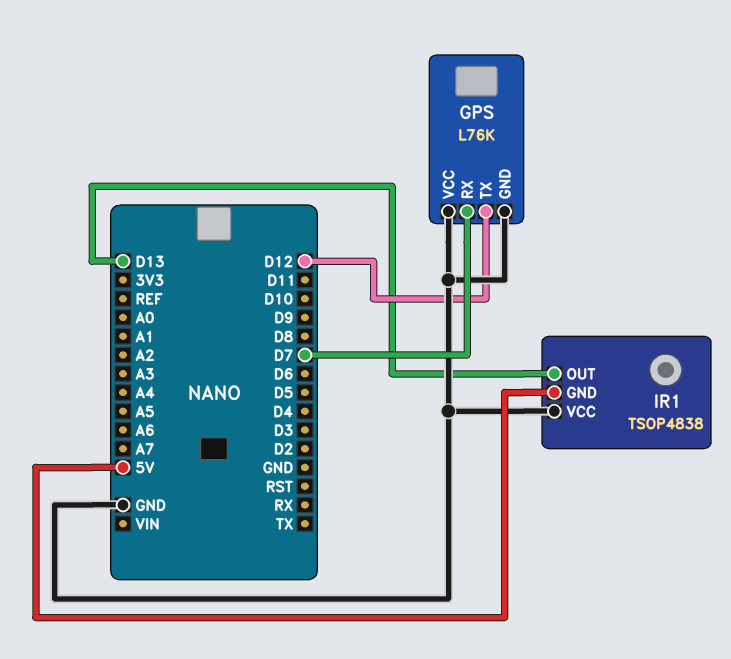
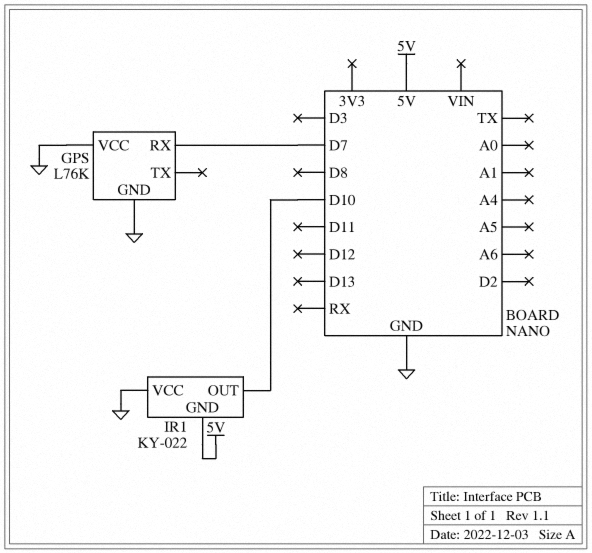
GPS pin TX: D12 -> none
IR1: TSOP4838 -> KY-022
IR1 pin OUT: D13 -> D10

